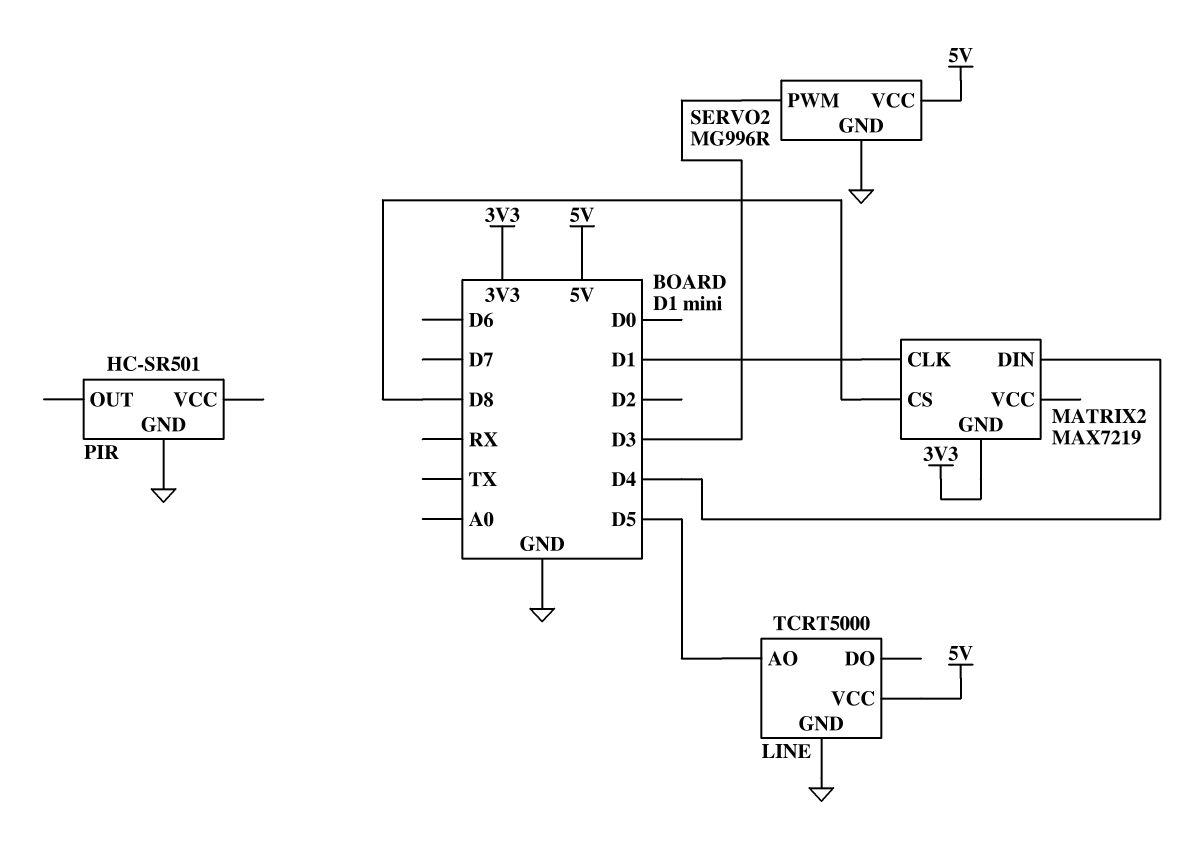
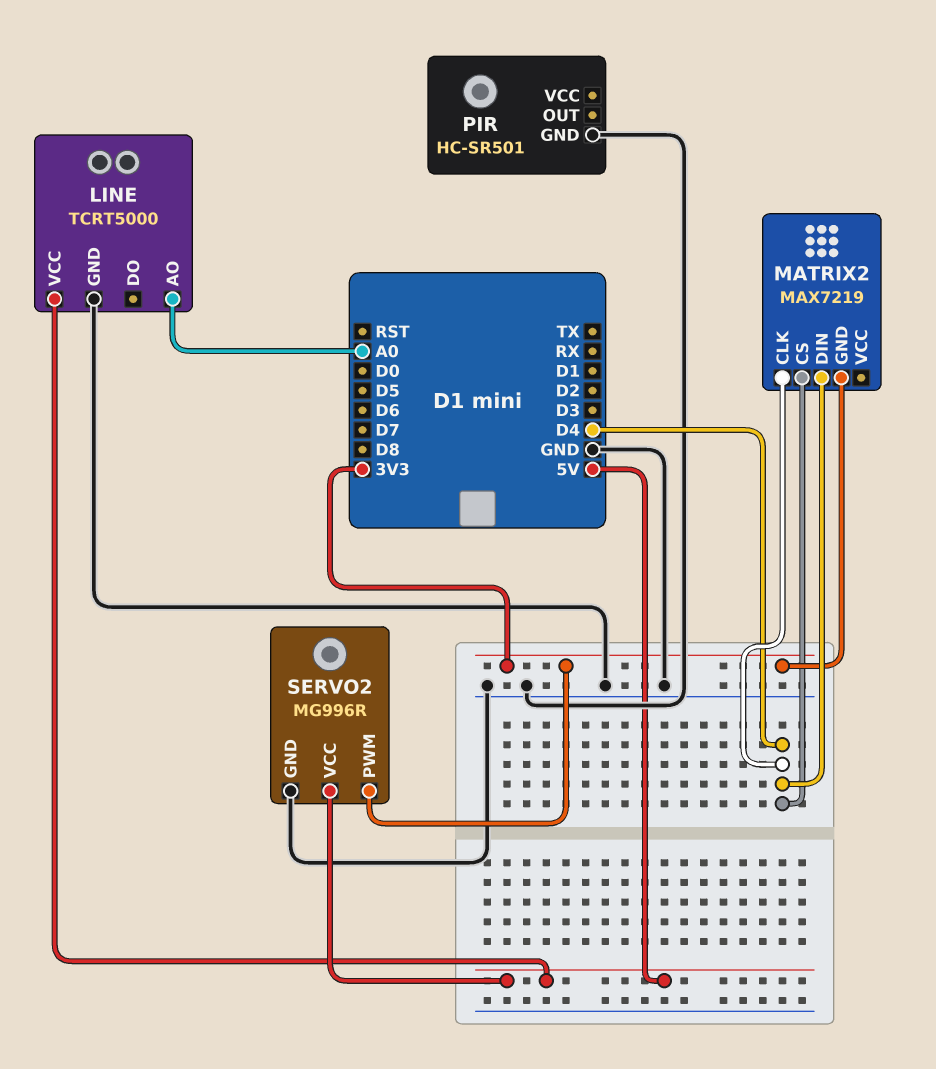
LINE pin AO: D5 -> A0
MATRIX2 pin CLK: D1 -> D4
MATRIX2 pin CS: D8 -> D4
SERVO2 pin PWM: D3 -> 3V3

